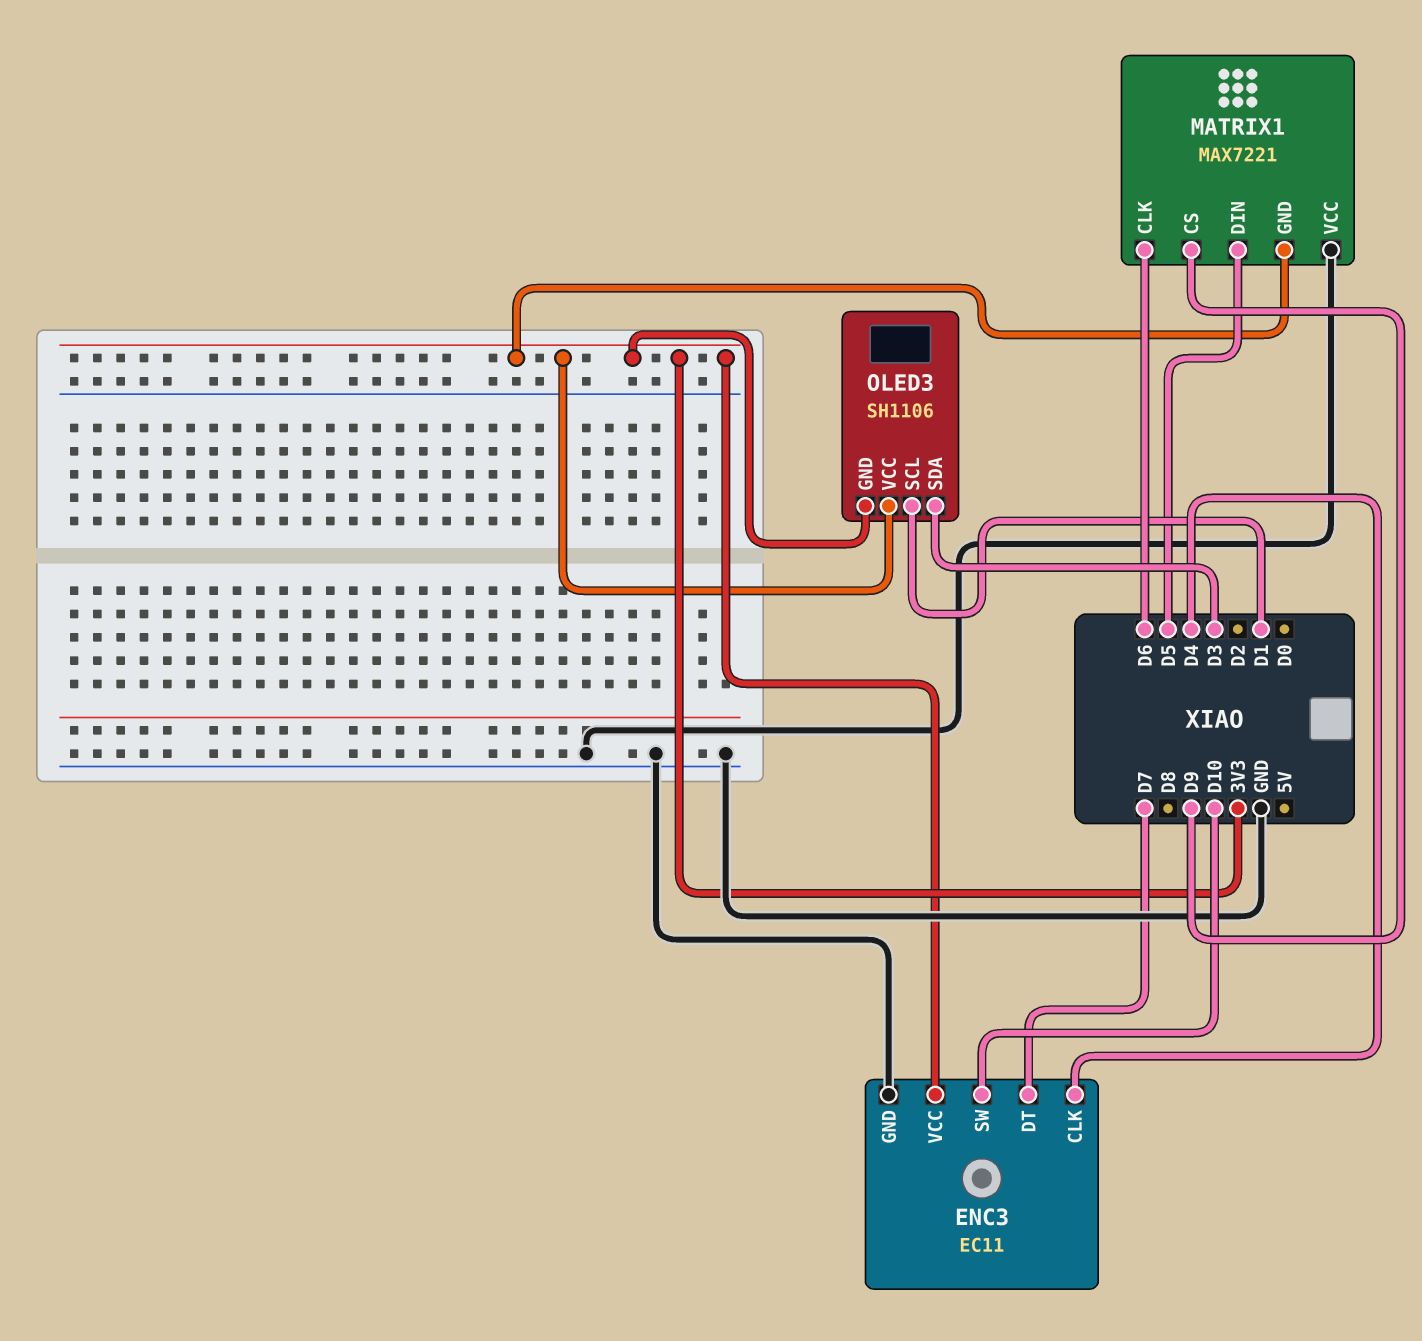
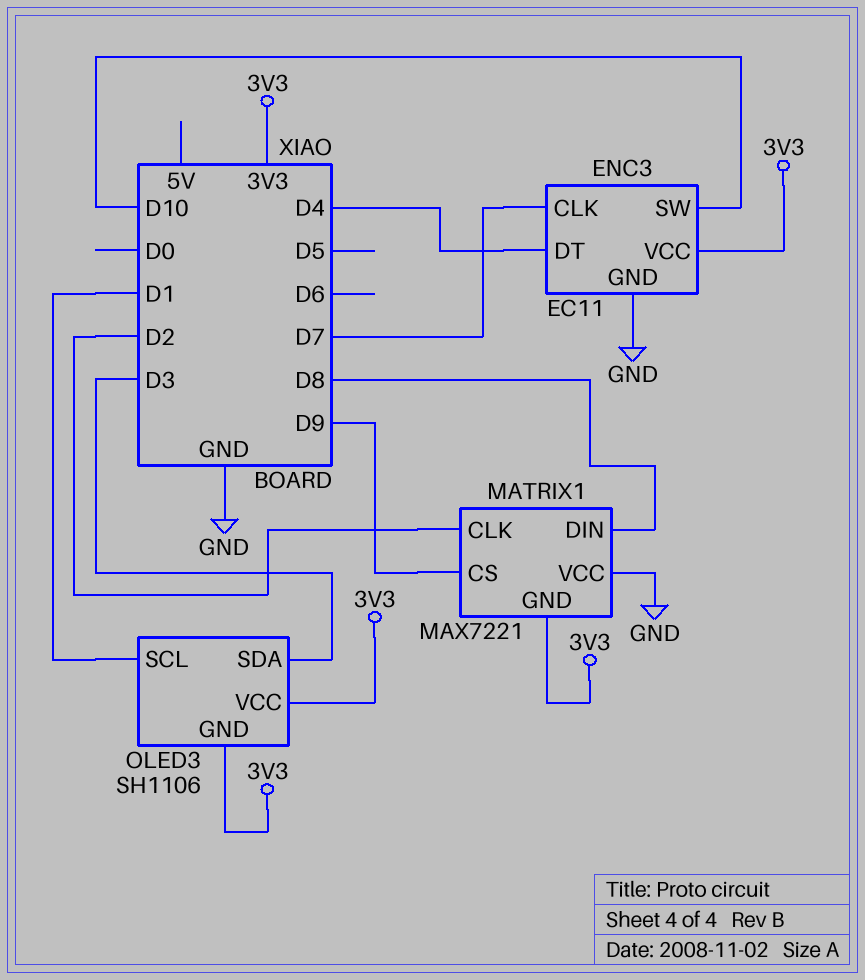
ENC3 pin CLK: D4 -> D7
ENC3 pin DT: D7 -> D4
MATRIX1 pin CLK: D6 -> D2
MATRIX1 pin DIN: D5 -> D8

